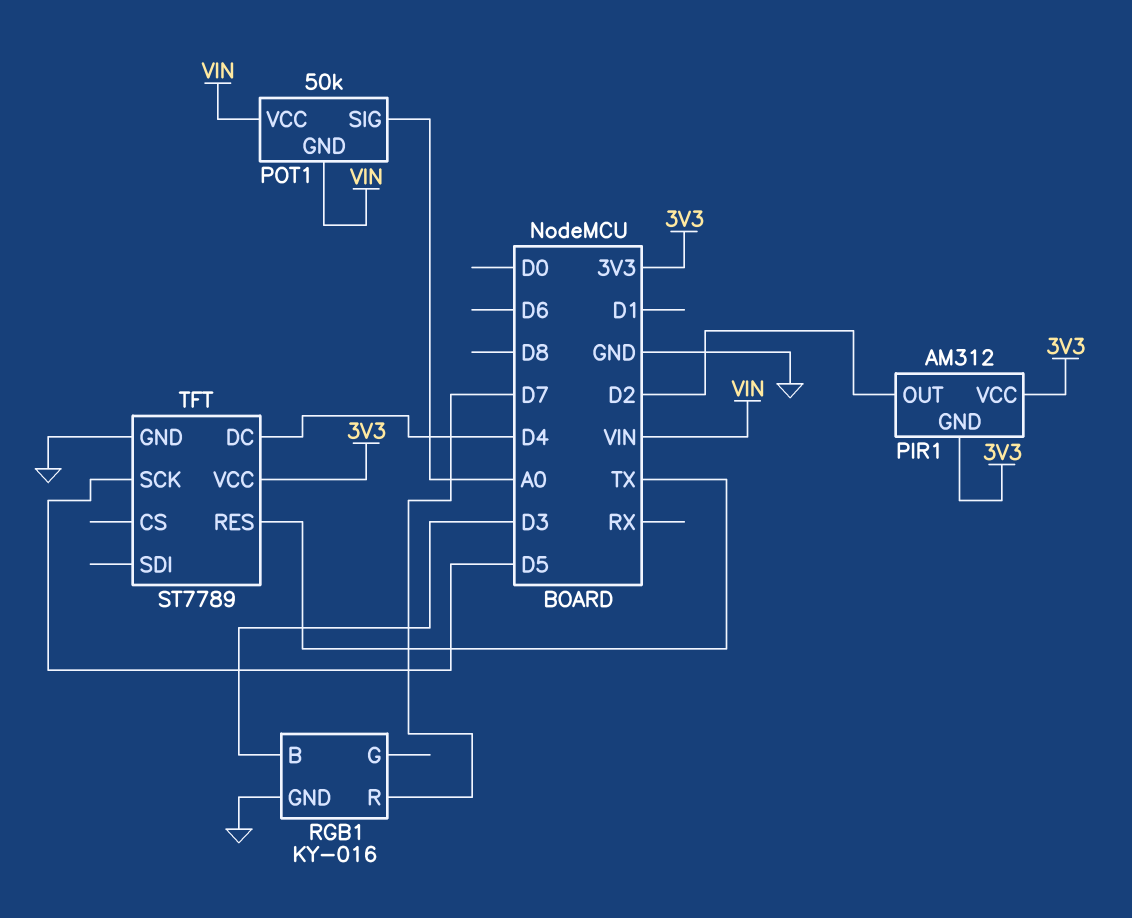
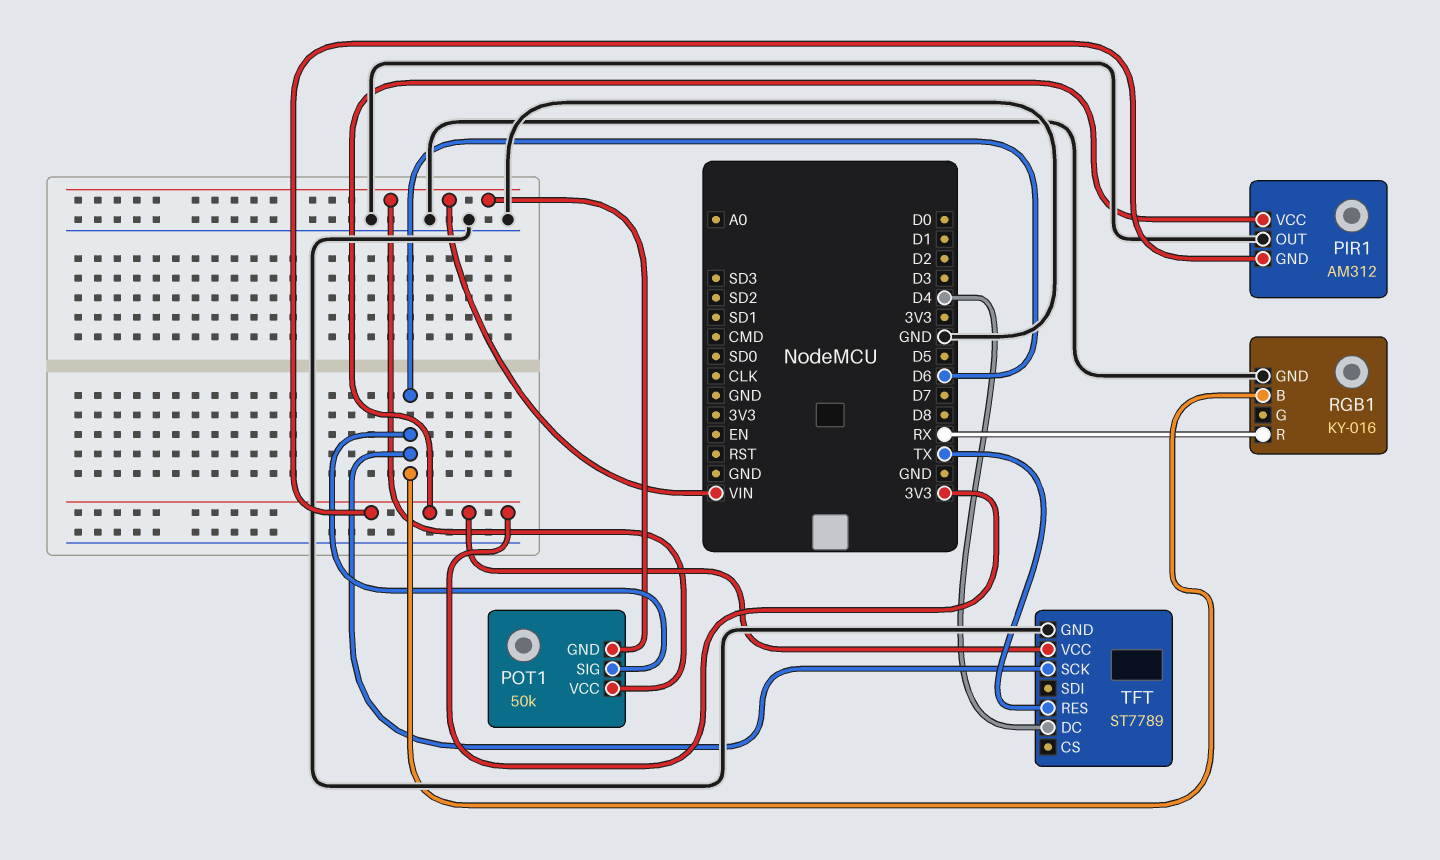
PIR1 pin OUT: D2 -> GND
POT1 pin SIG: A0 -> D6
RGB1 pin B: D3 -> D6
RGB1 pin R: D7 -> RX
TFT pin SCK: D5 -> D6

